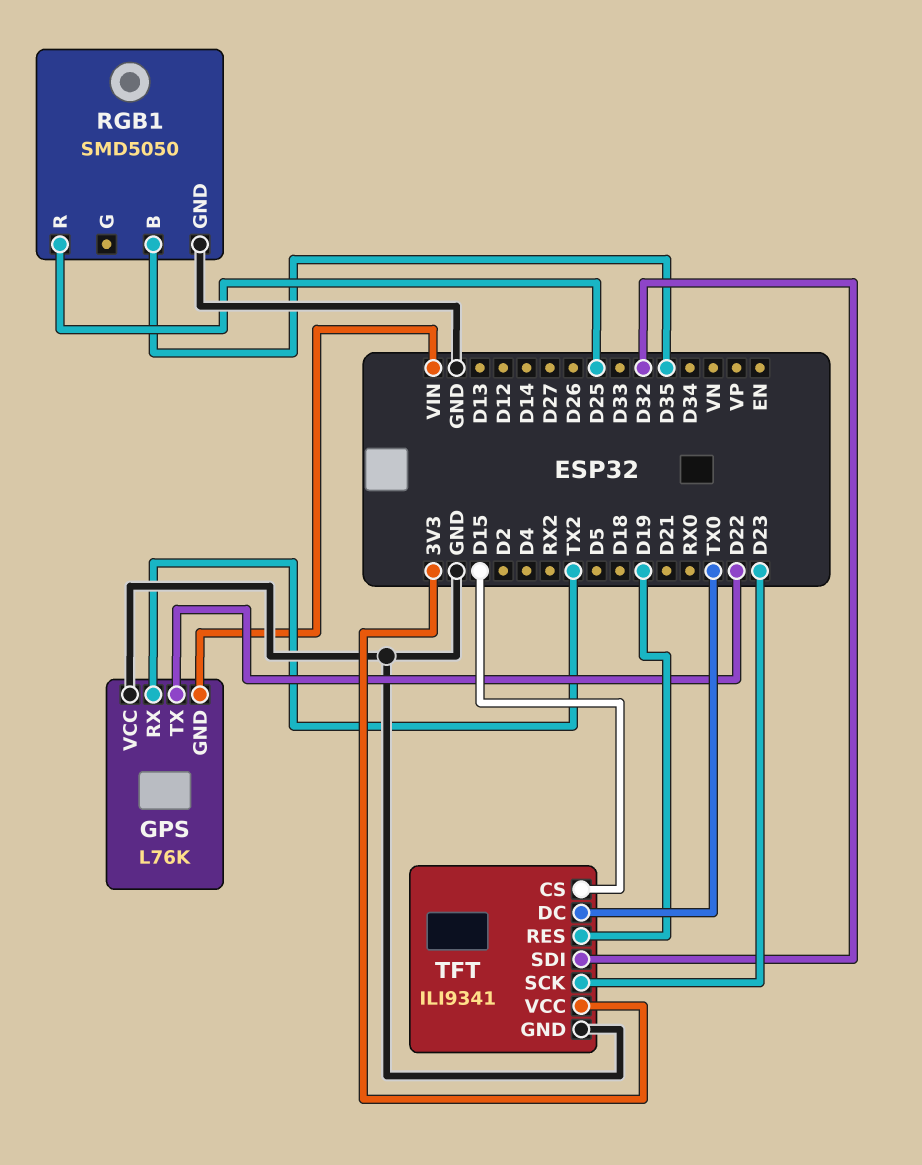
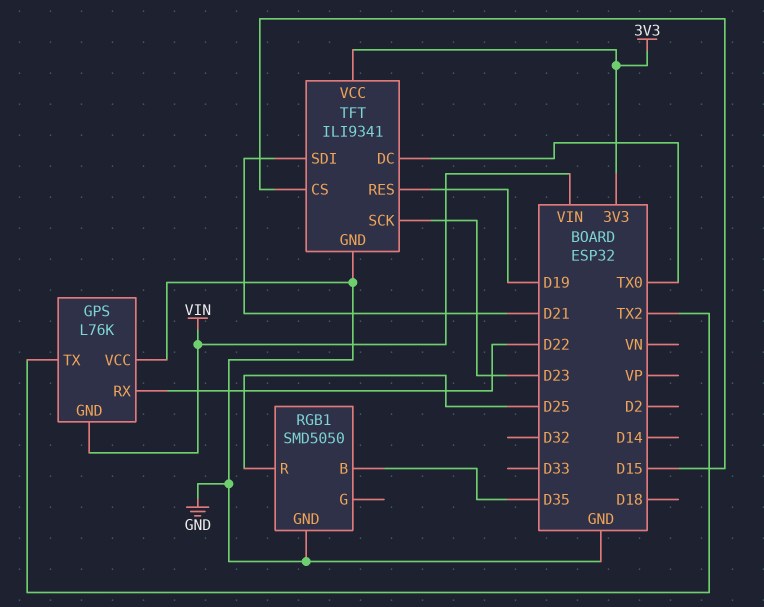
GPS pin RX: TX2 -> D22
GPS pin TX: D22 -> TX2
TFT pin SDI: D32 -> D21

